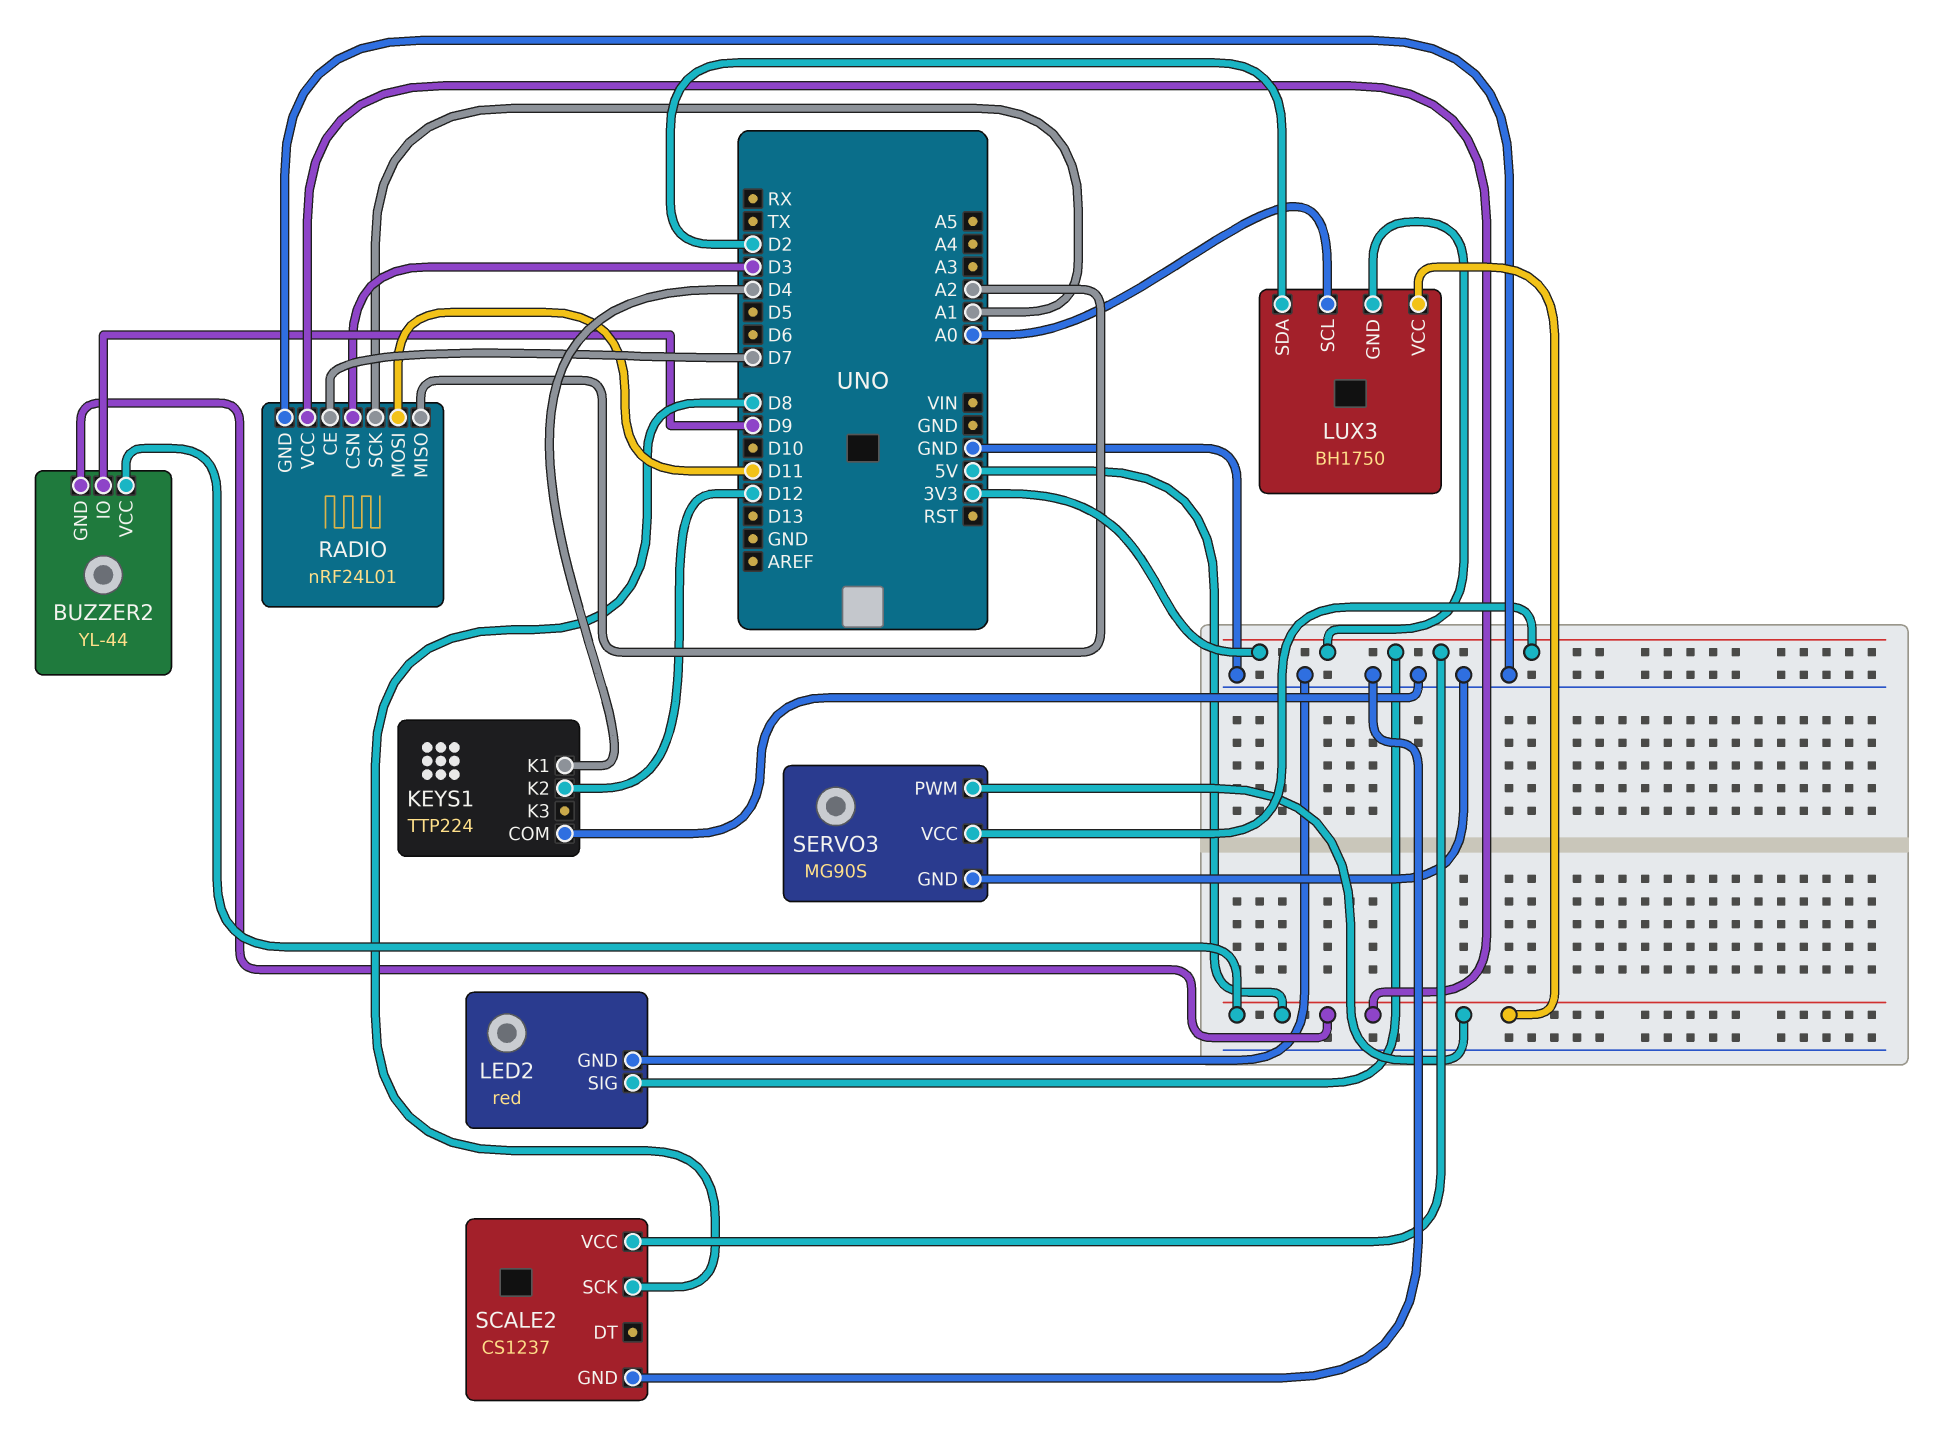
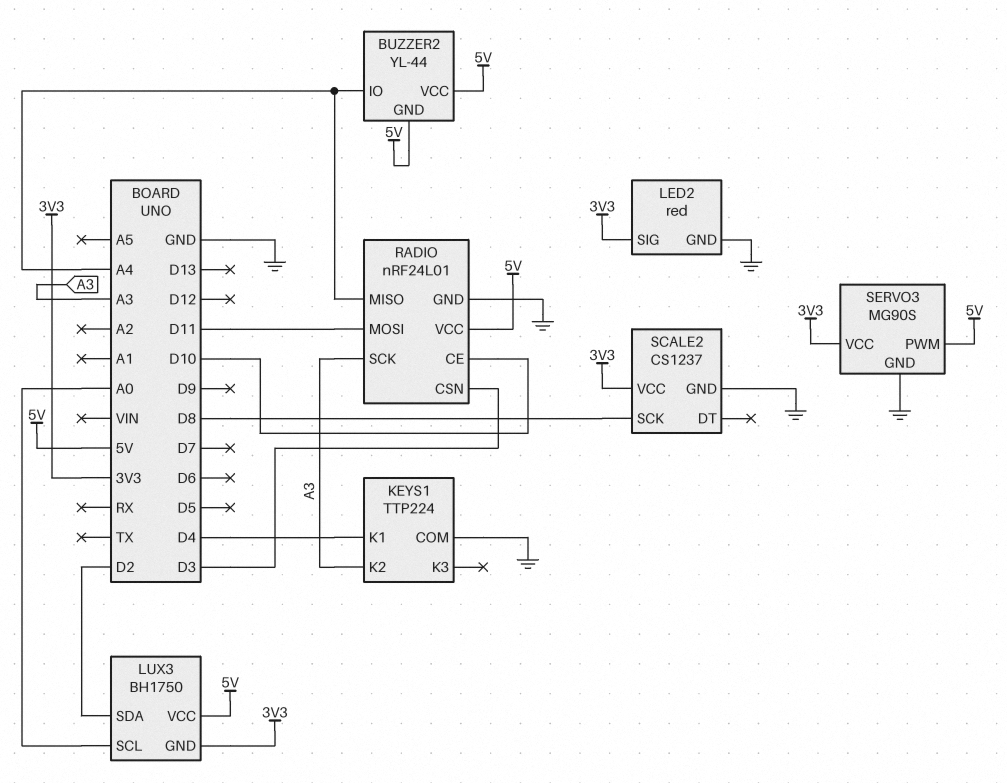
BUZZER2 pin IO: D9 -> A4
KEYS1 pin K2: D12 -> A3
RADIO pin CE: D7 -> D10
RADIO pin MISO: A2 -> A4
RADIO pin SCK: A1 -> A3

